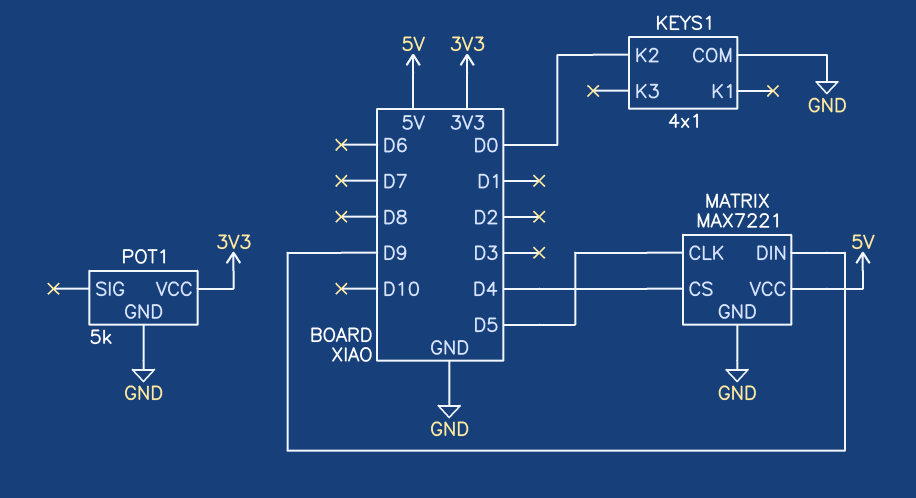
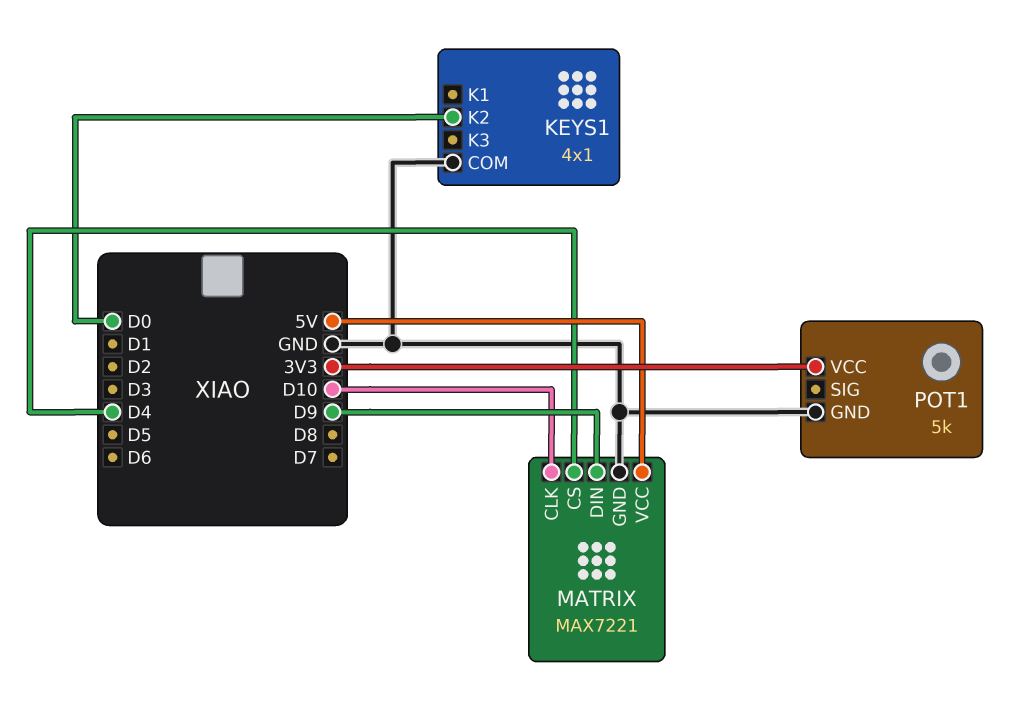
MATRIX pin CLK: D5 -> D10

